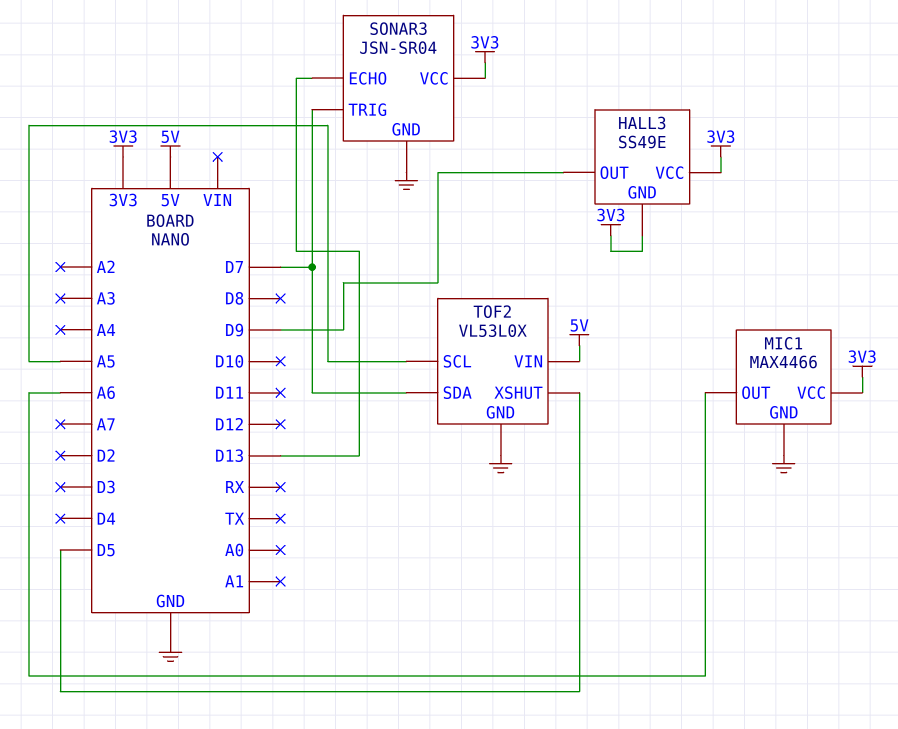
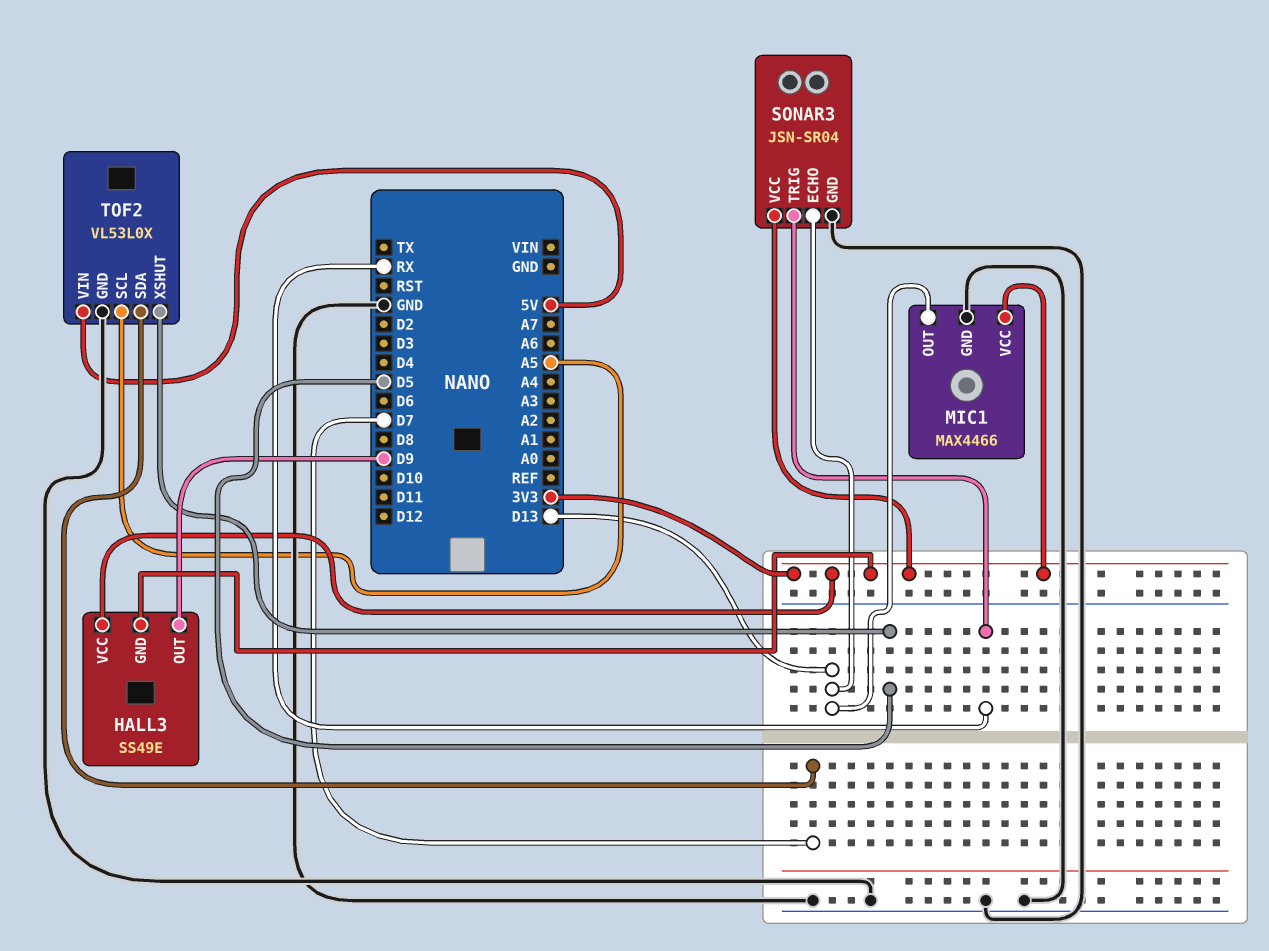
MIC1 pin OUT: A6 -> D13
SONAR3 pin TRIG: D7 -> RX

